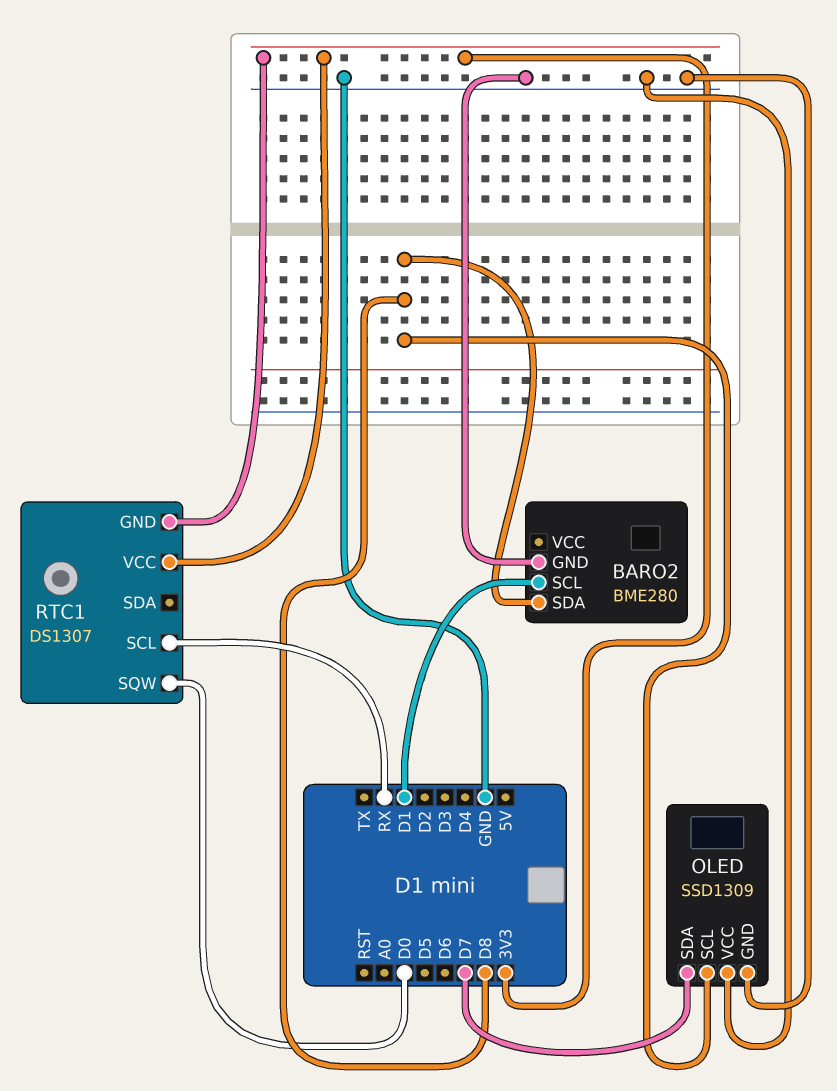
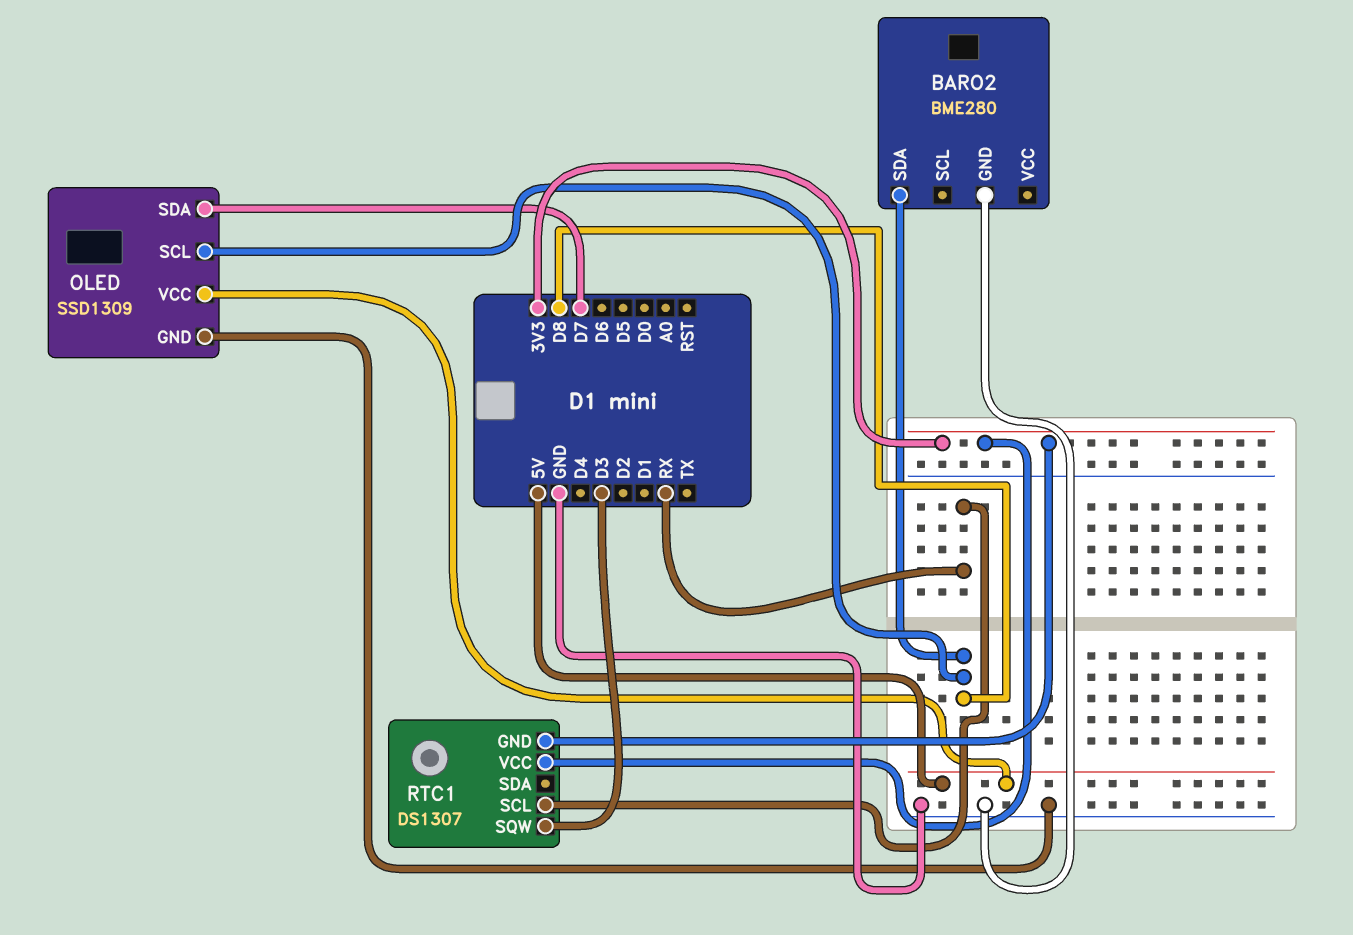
BARO2 pin SCL: D1 -> none
OLED pin VCC: GND -> 5V
RTC1 pin SQW: D0 -> D3

